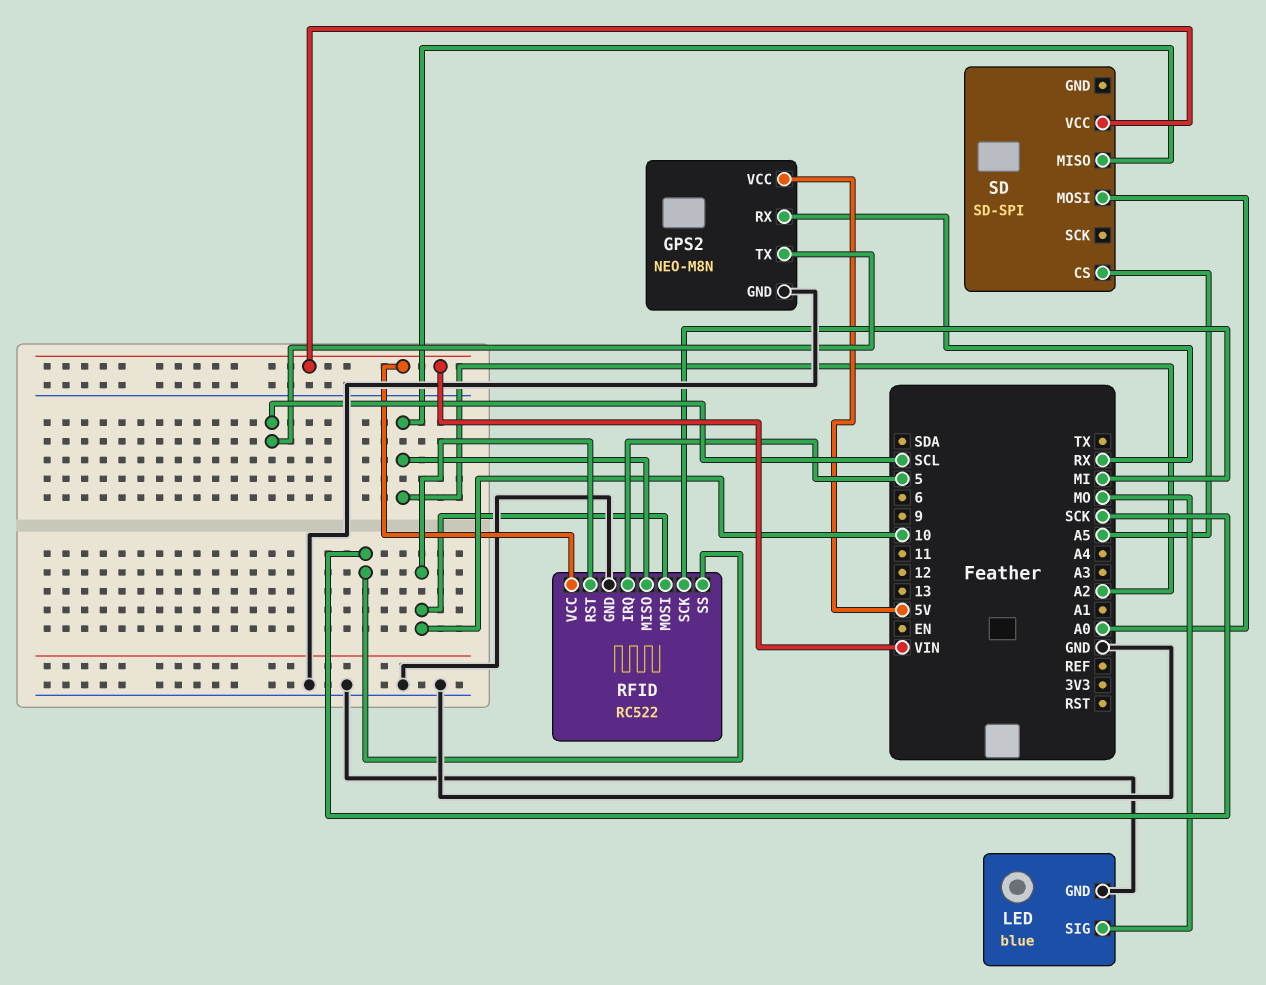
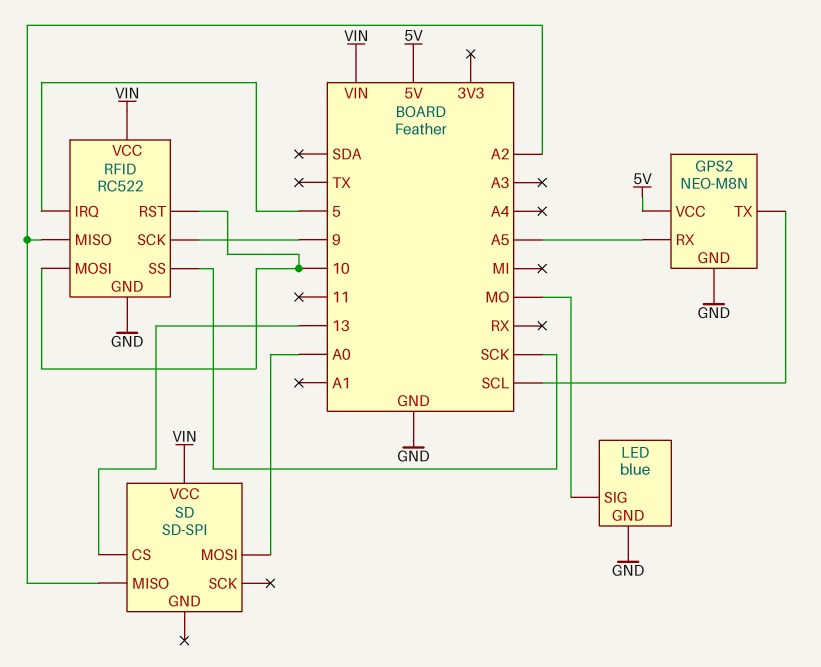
GPS2 pin RX: RX -> A5
RFID pin SCK: MI -> 9
SD pin CS: A5 -> 13

